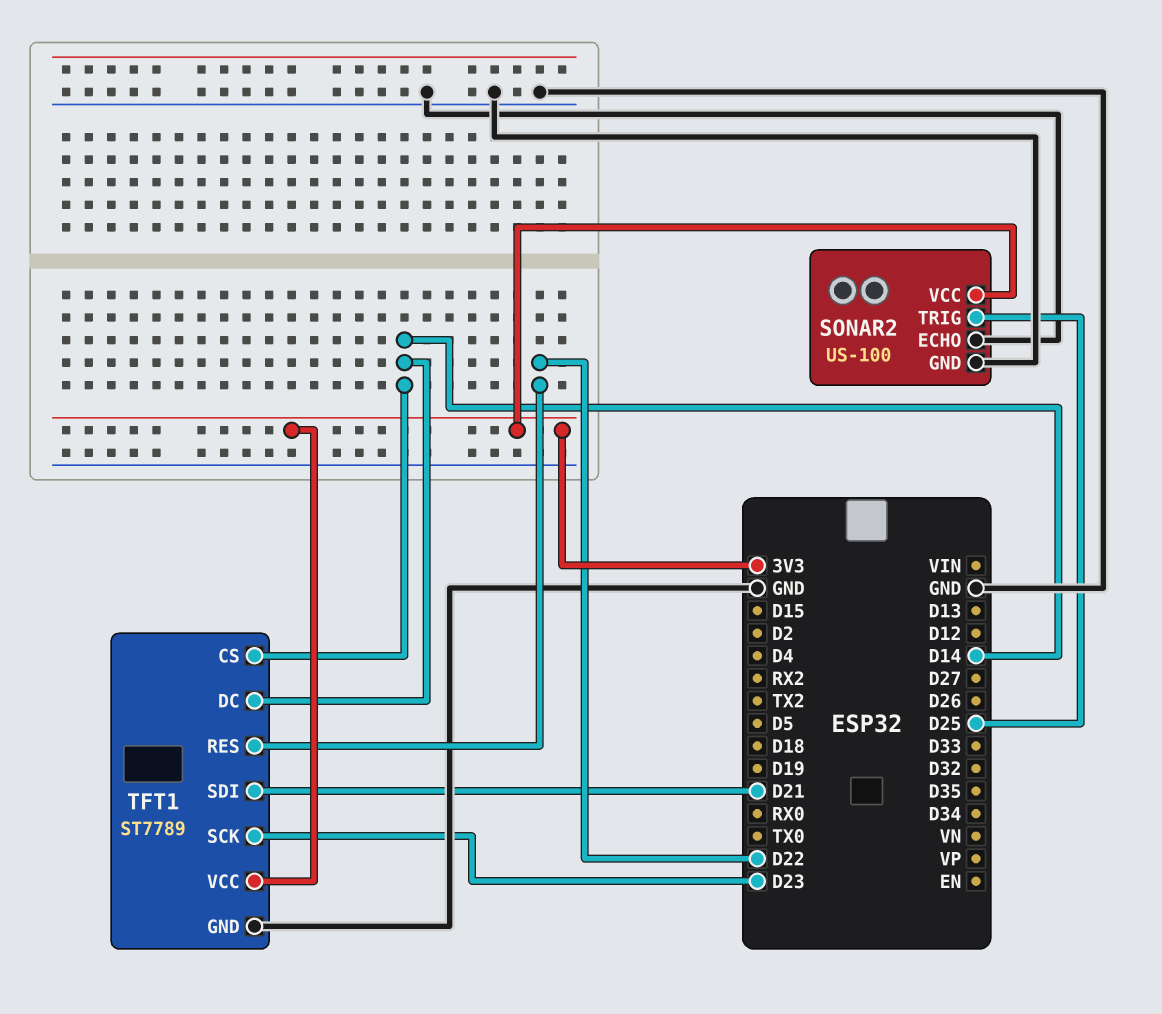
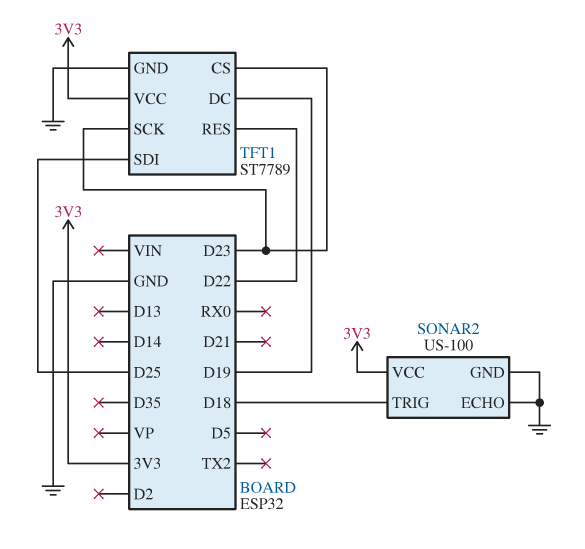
SONAR2 pin TRIG: D25 -> D18
TFT1 pin CS: D14 -> D23
TFT1 pin DC: D14 -> D19
TFT1 pin SDI: D21 -> D25

